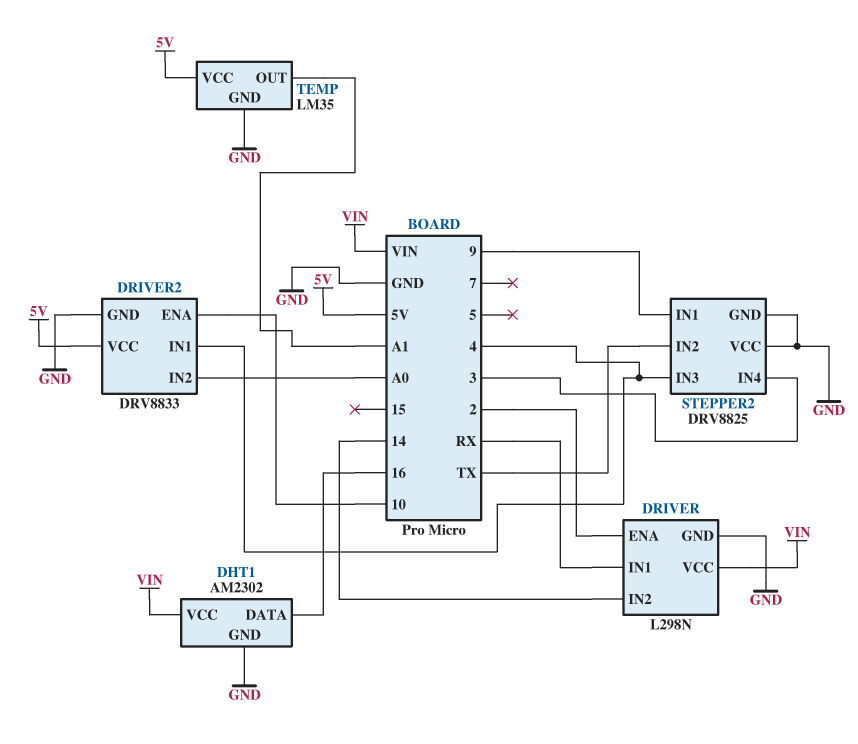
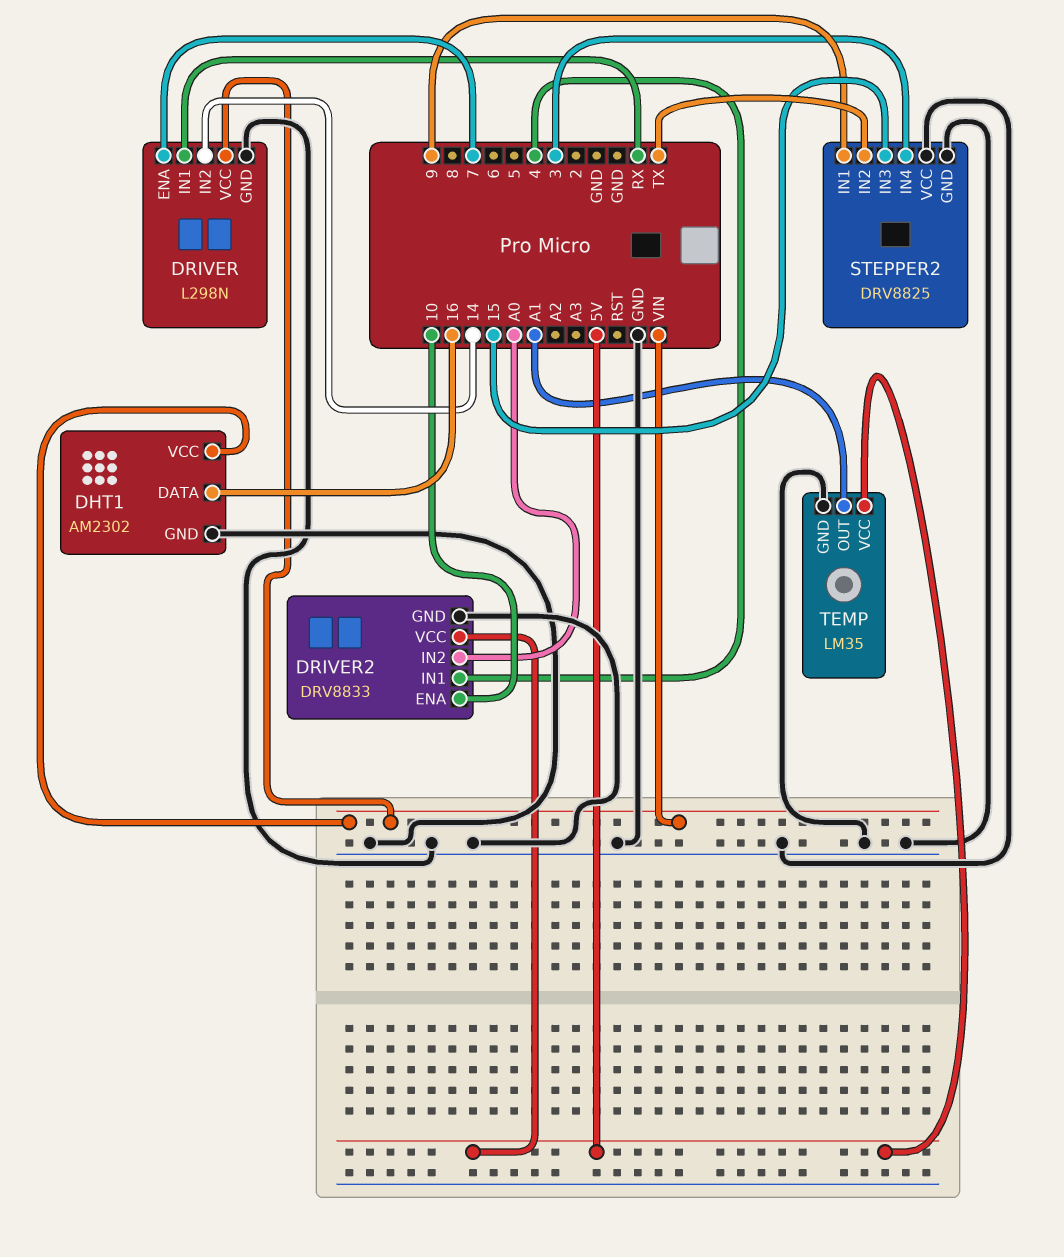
DRIVER pin ENA: 2 -> 7
STEPPER2 pin IN3: 4 -> 15

